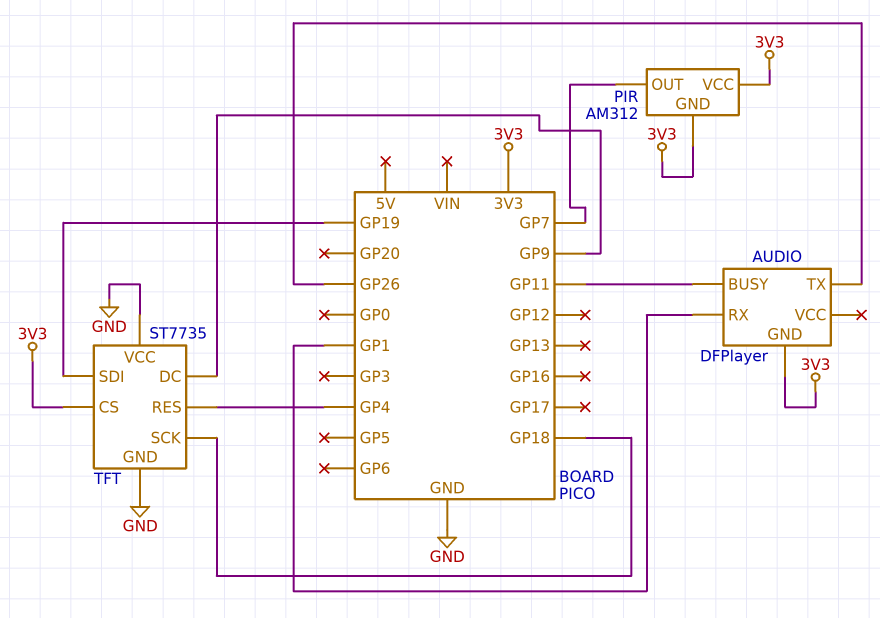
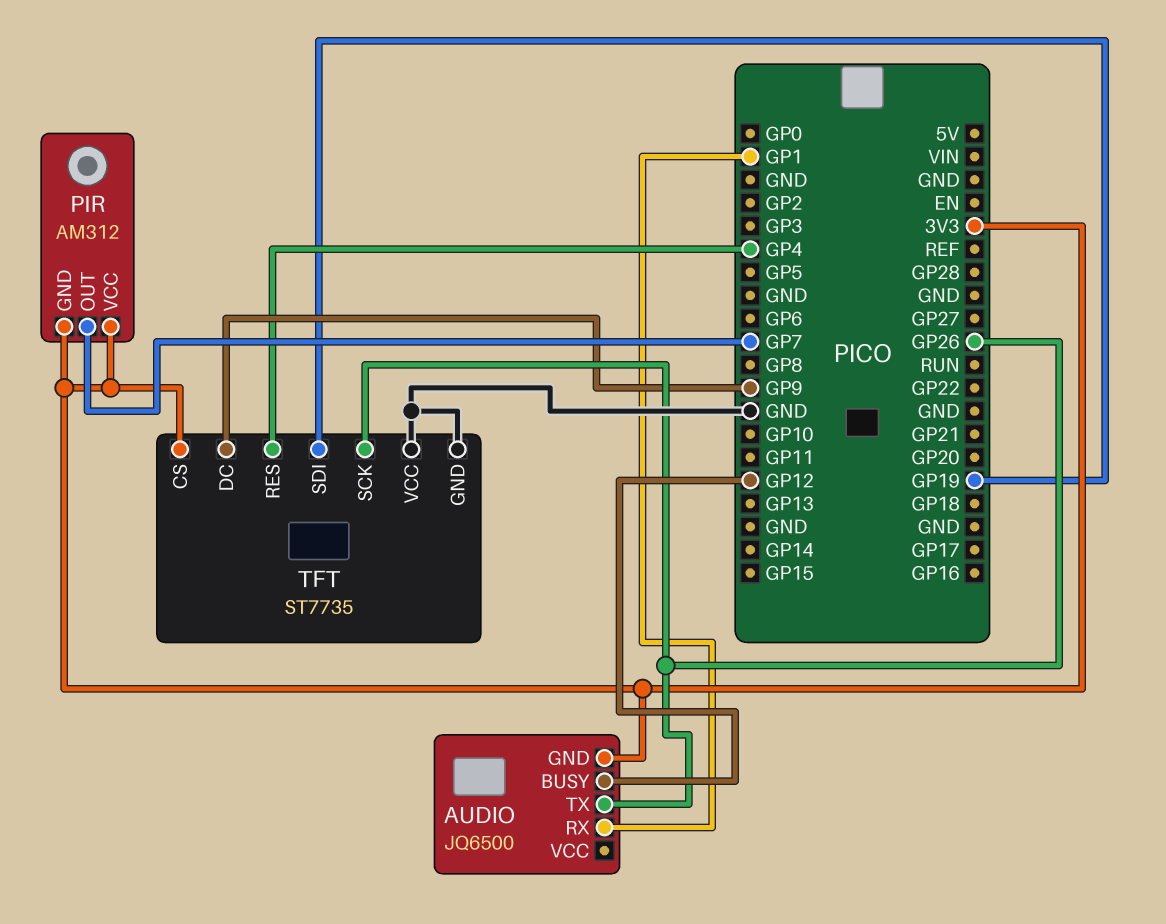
AUDIO: DFPlayer -> JQ6500
AUDIO pin BUSY: GP11 -> GP12
TFT pin SCK: GP18 -> GP26

